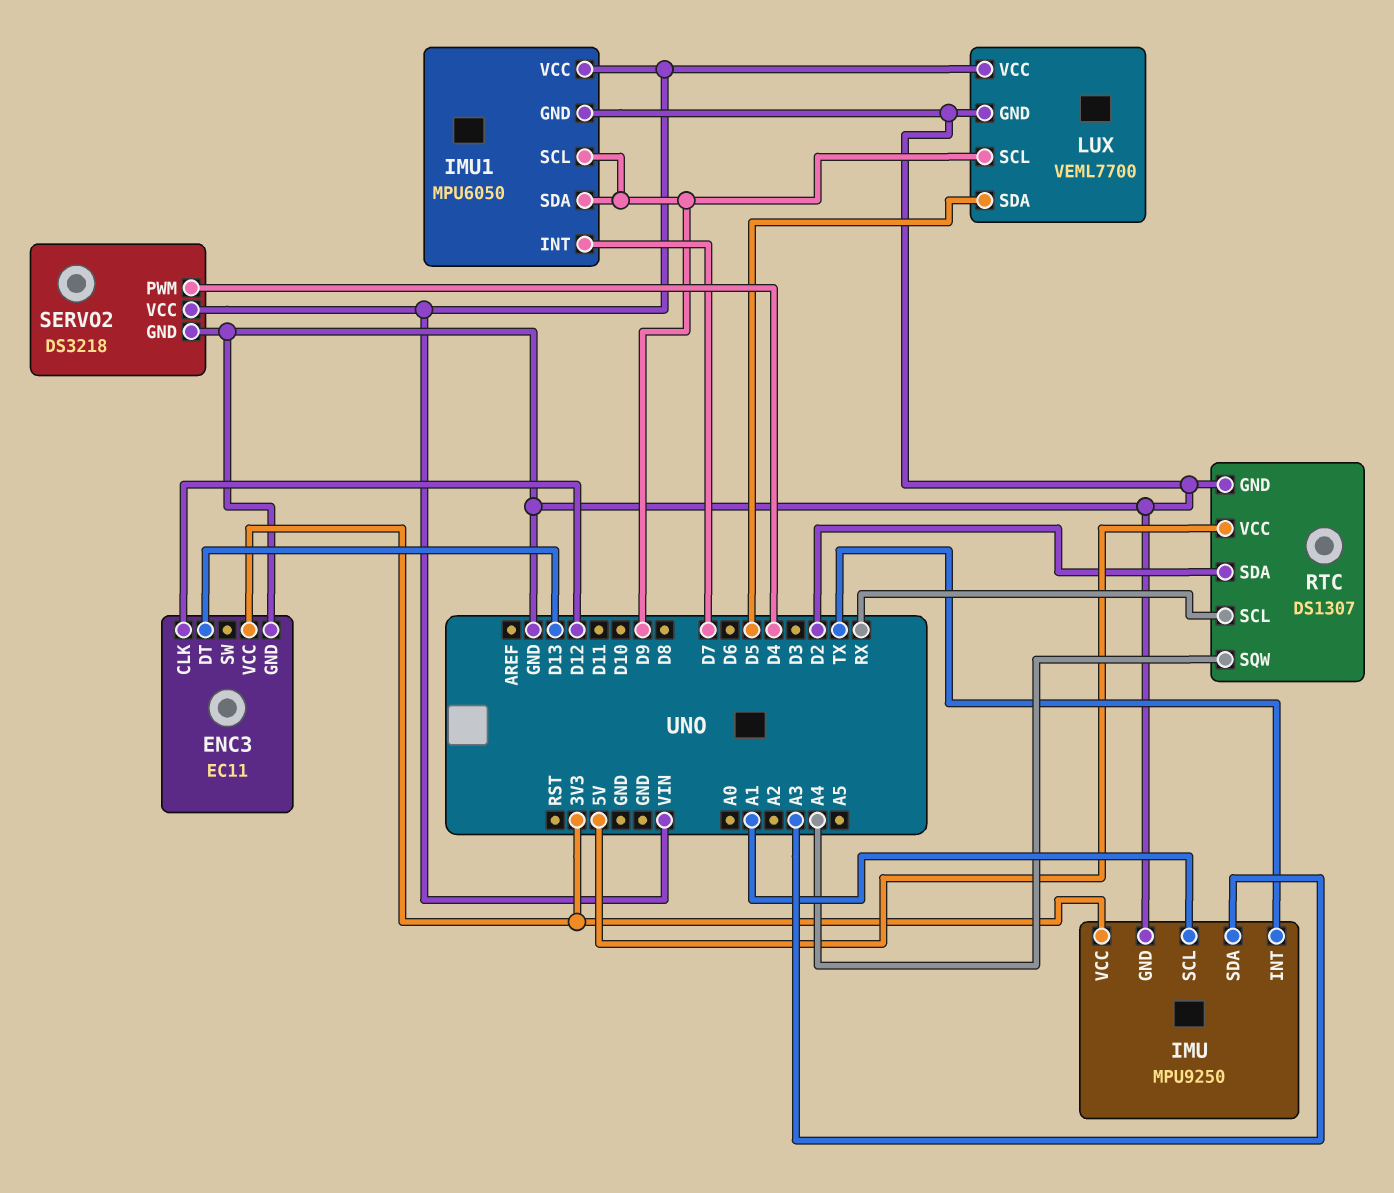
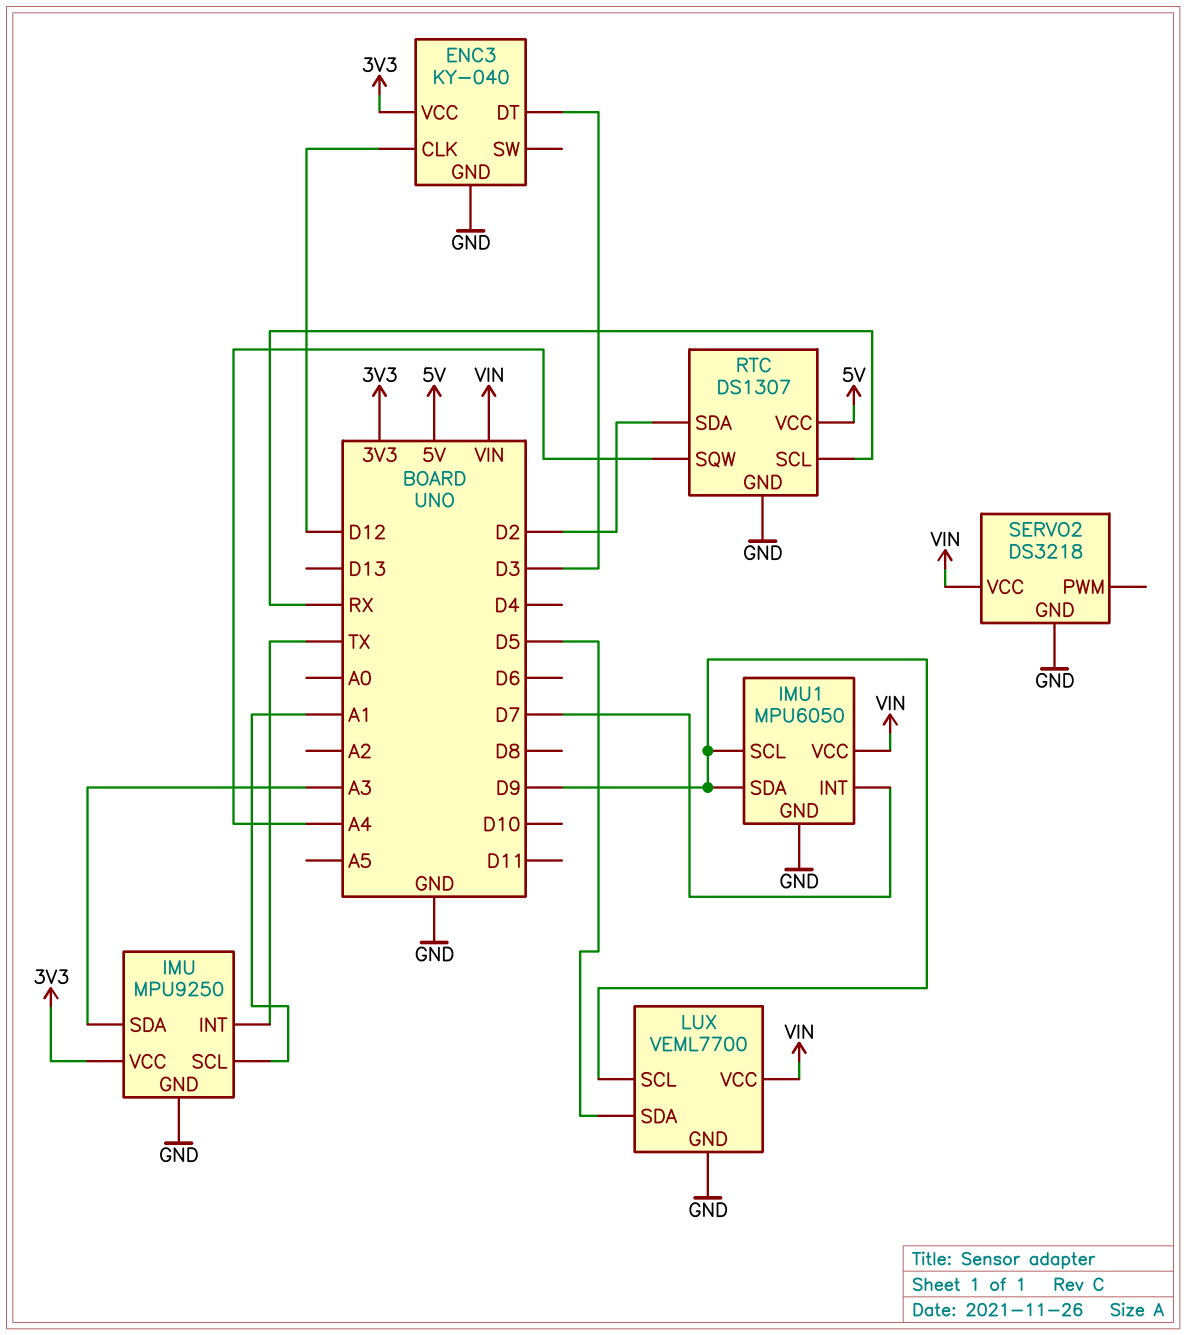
ENC3: EC11 -> KY-040
ENC3 pin DT: D13 -> D3
SERVO2 pin PWM: D4 -> none

